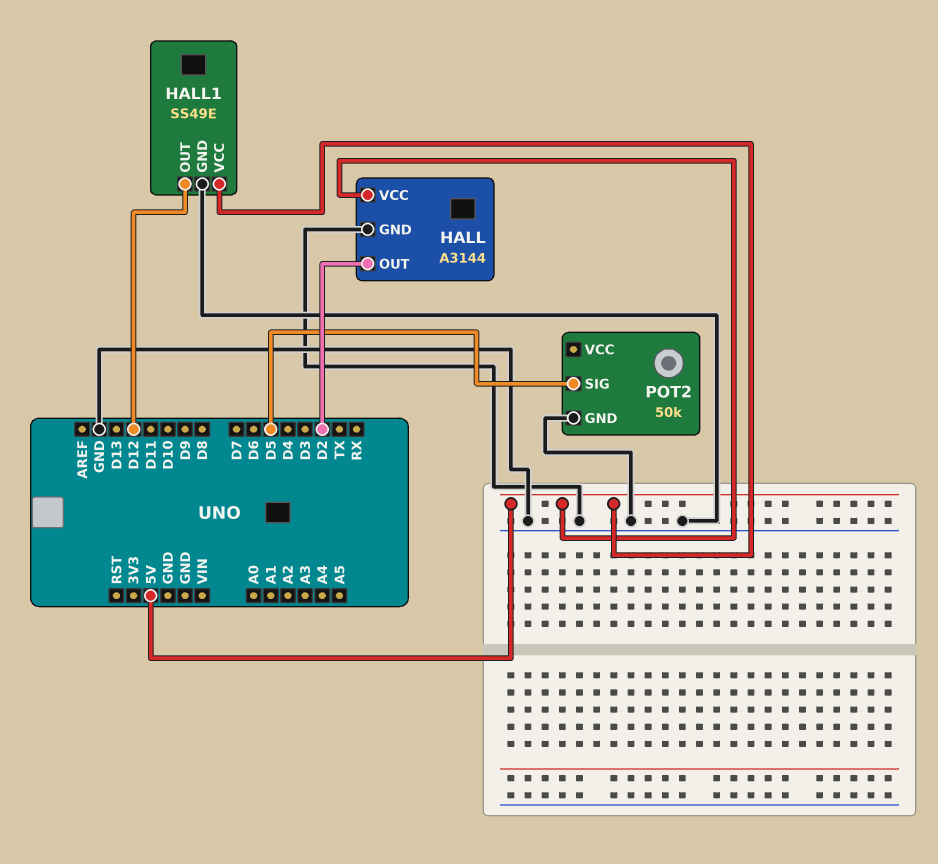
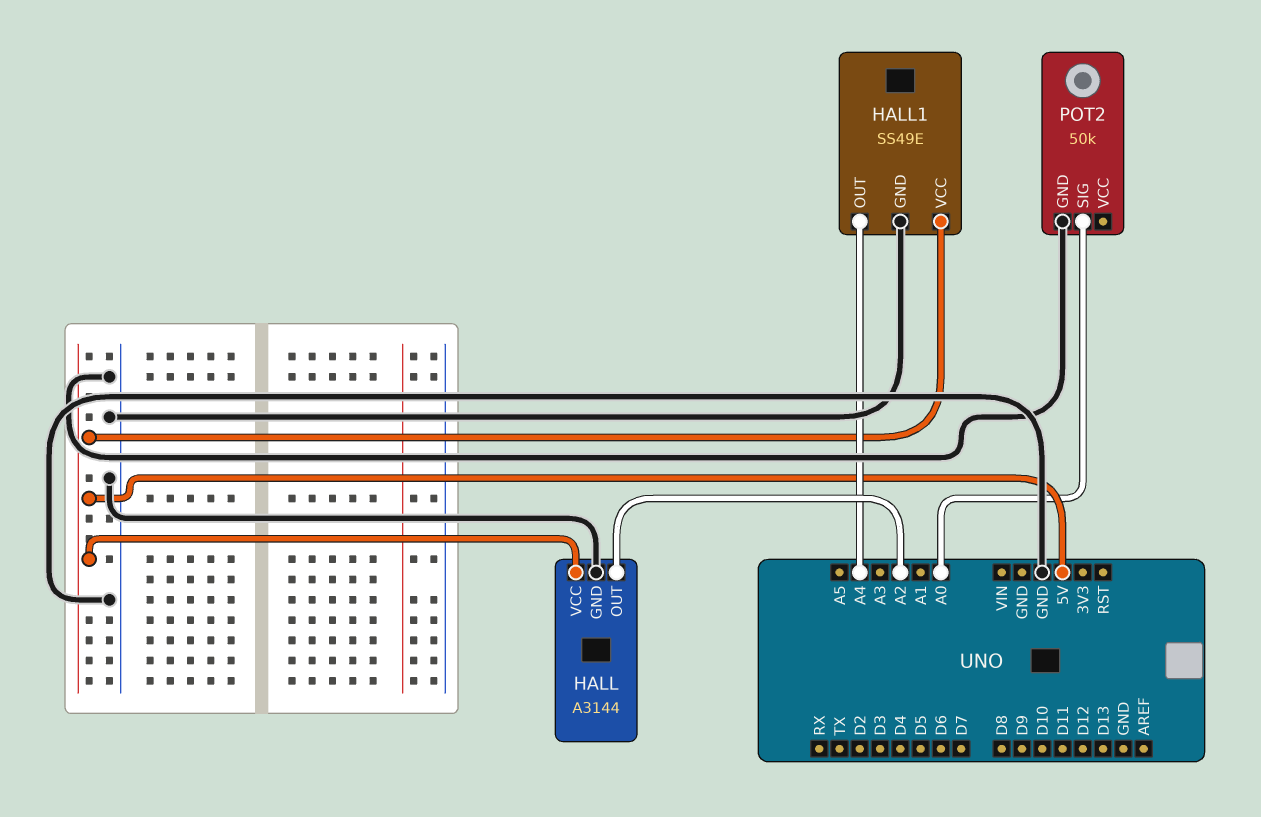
HALL pin OUT: D2 -> A2
HALL1 pin OUT: D12 -> A4
POT2 pin SIG: D5 -> A0

